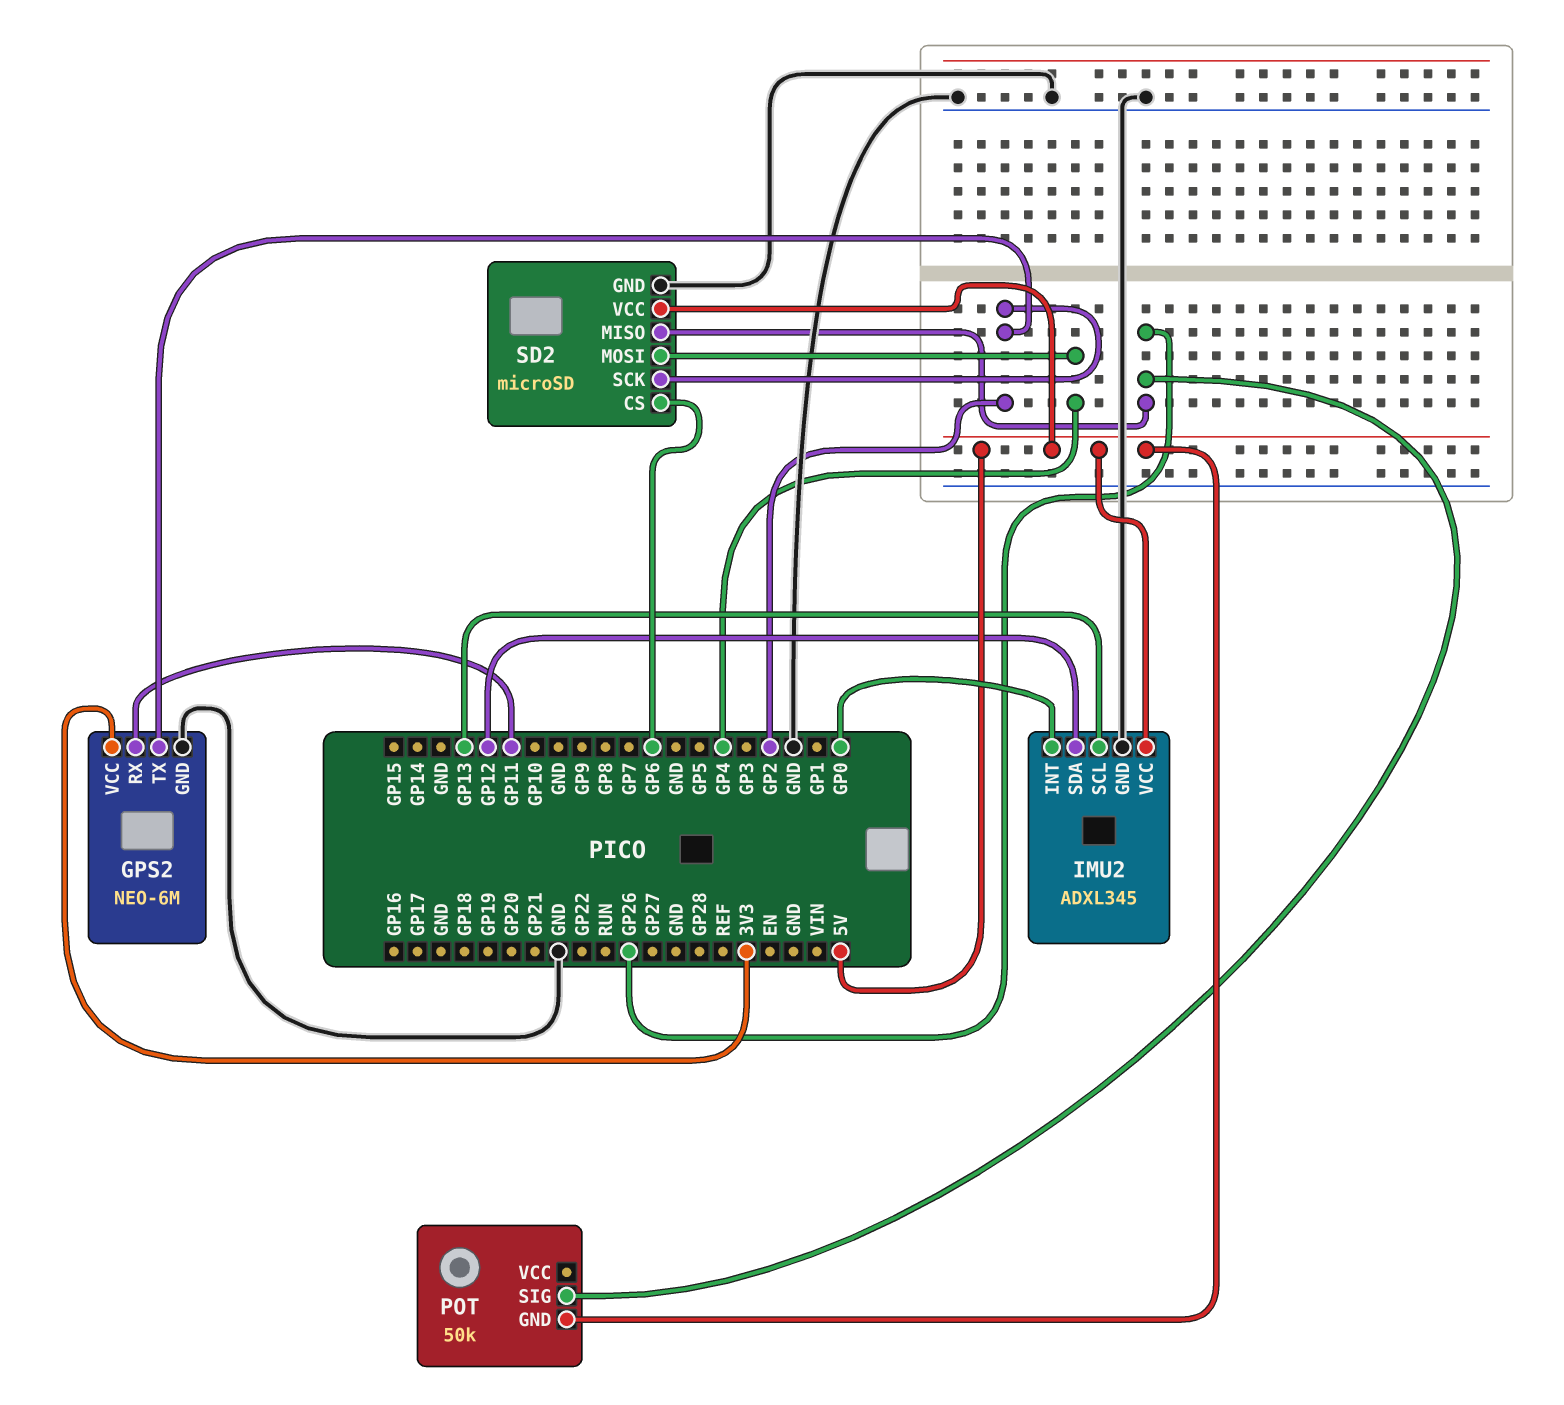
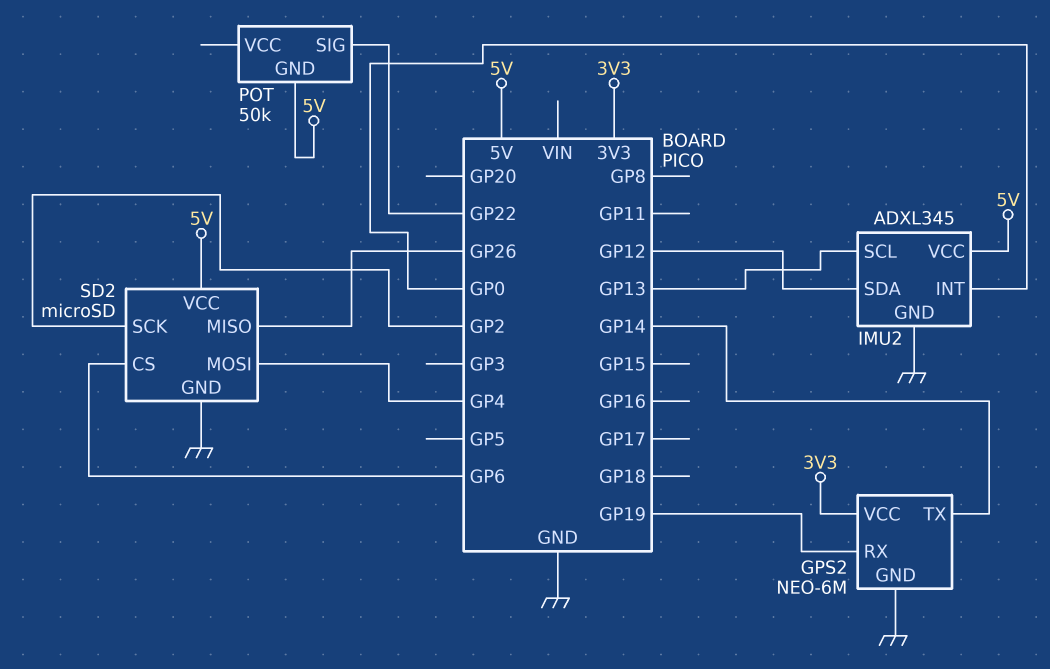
GPS2 pin RX: GP11 -> GP19
GPS2 pin TX: GP2 -> GP14
POT pin SIG: GP26 -> GP22

